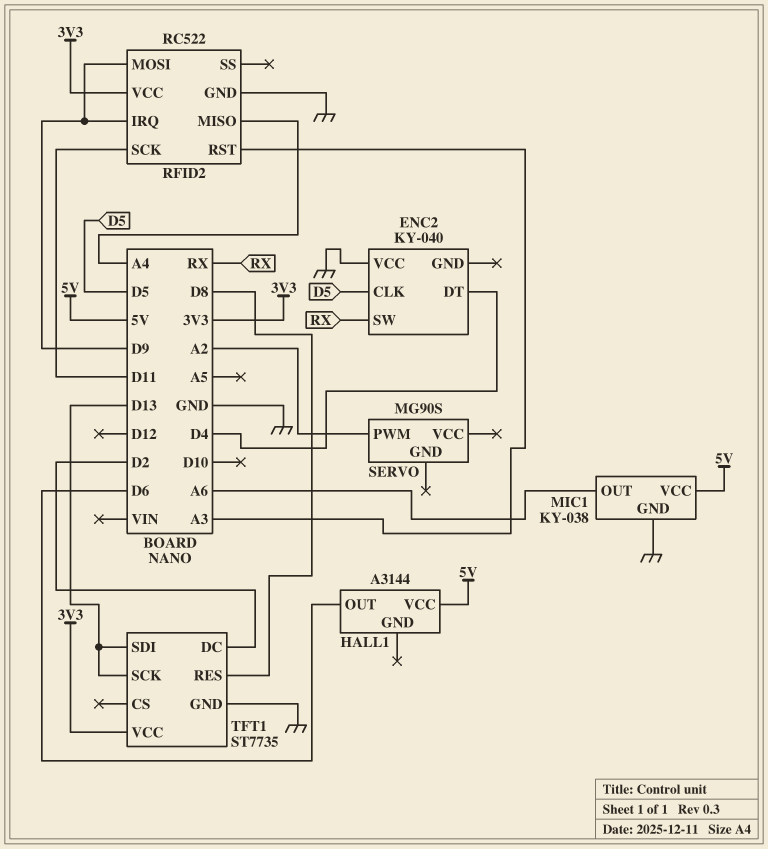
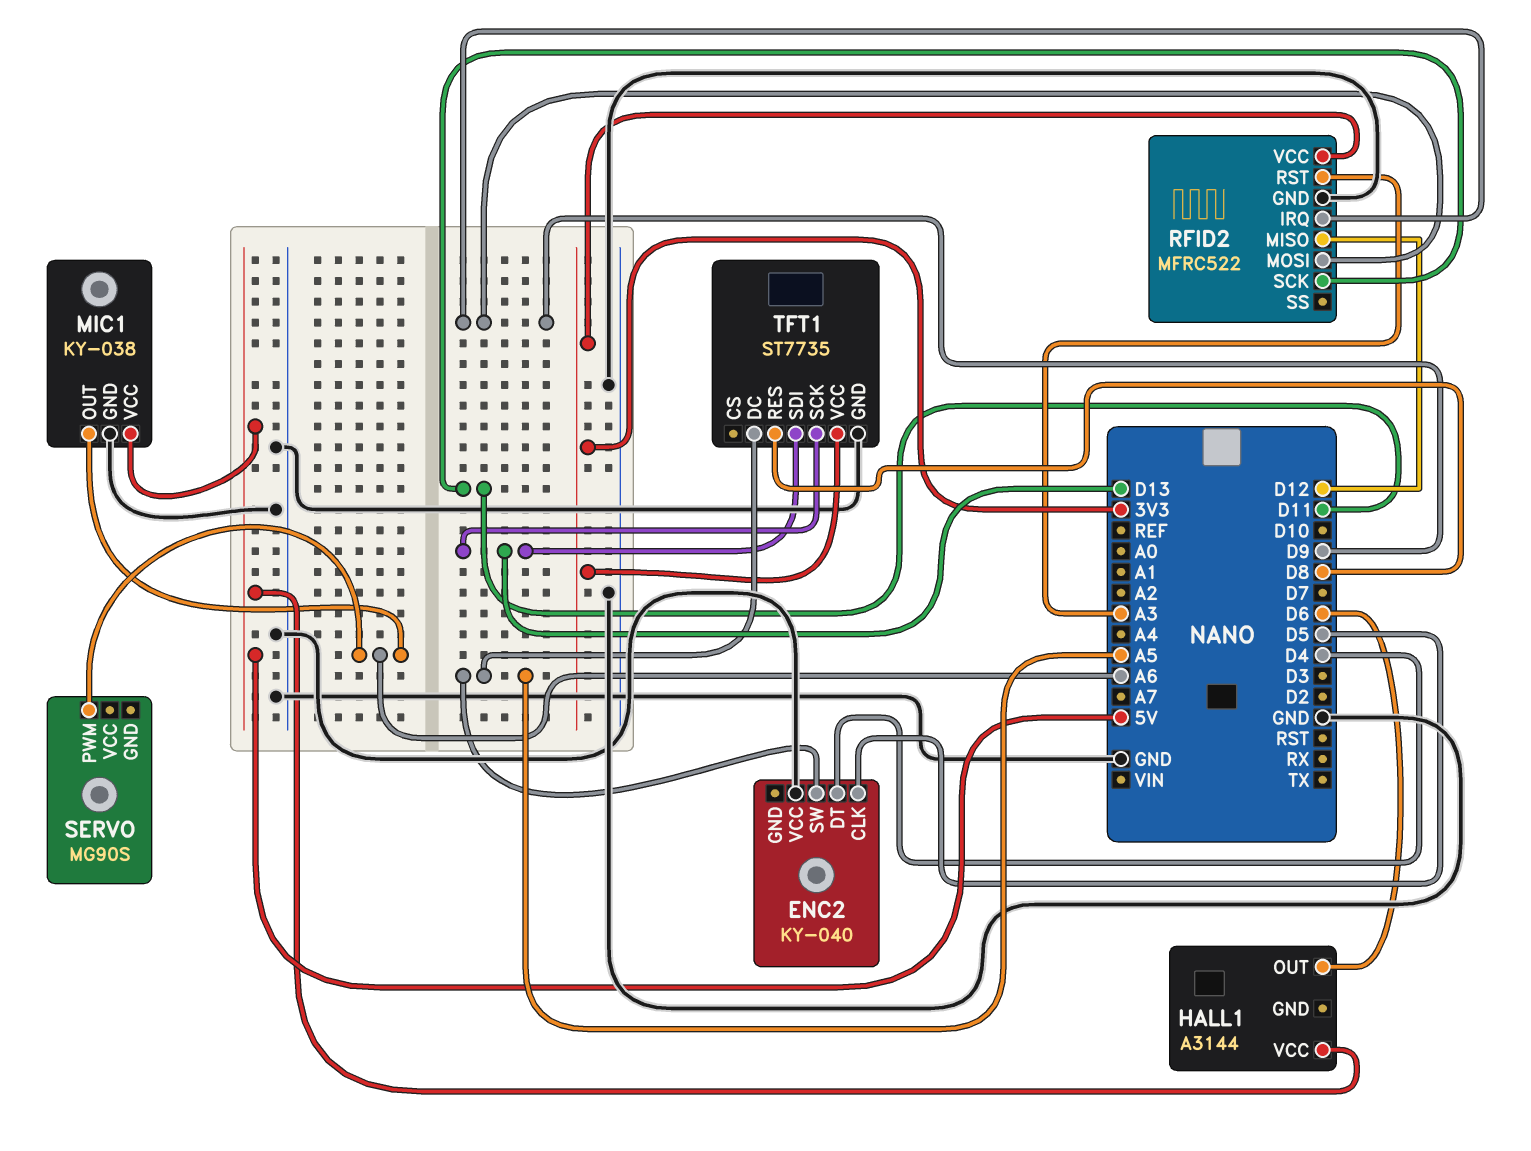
ENC2 pin SW: RX -> A5
RFID2: RC522 -> MFRC522
RFID2 pin MISO: A4 -> D12
SERVO pin PWM: A2 -> A6
TFT1 pin DC: D2 -> A5

